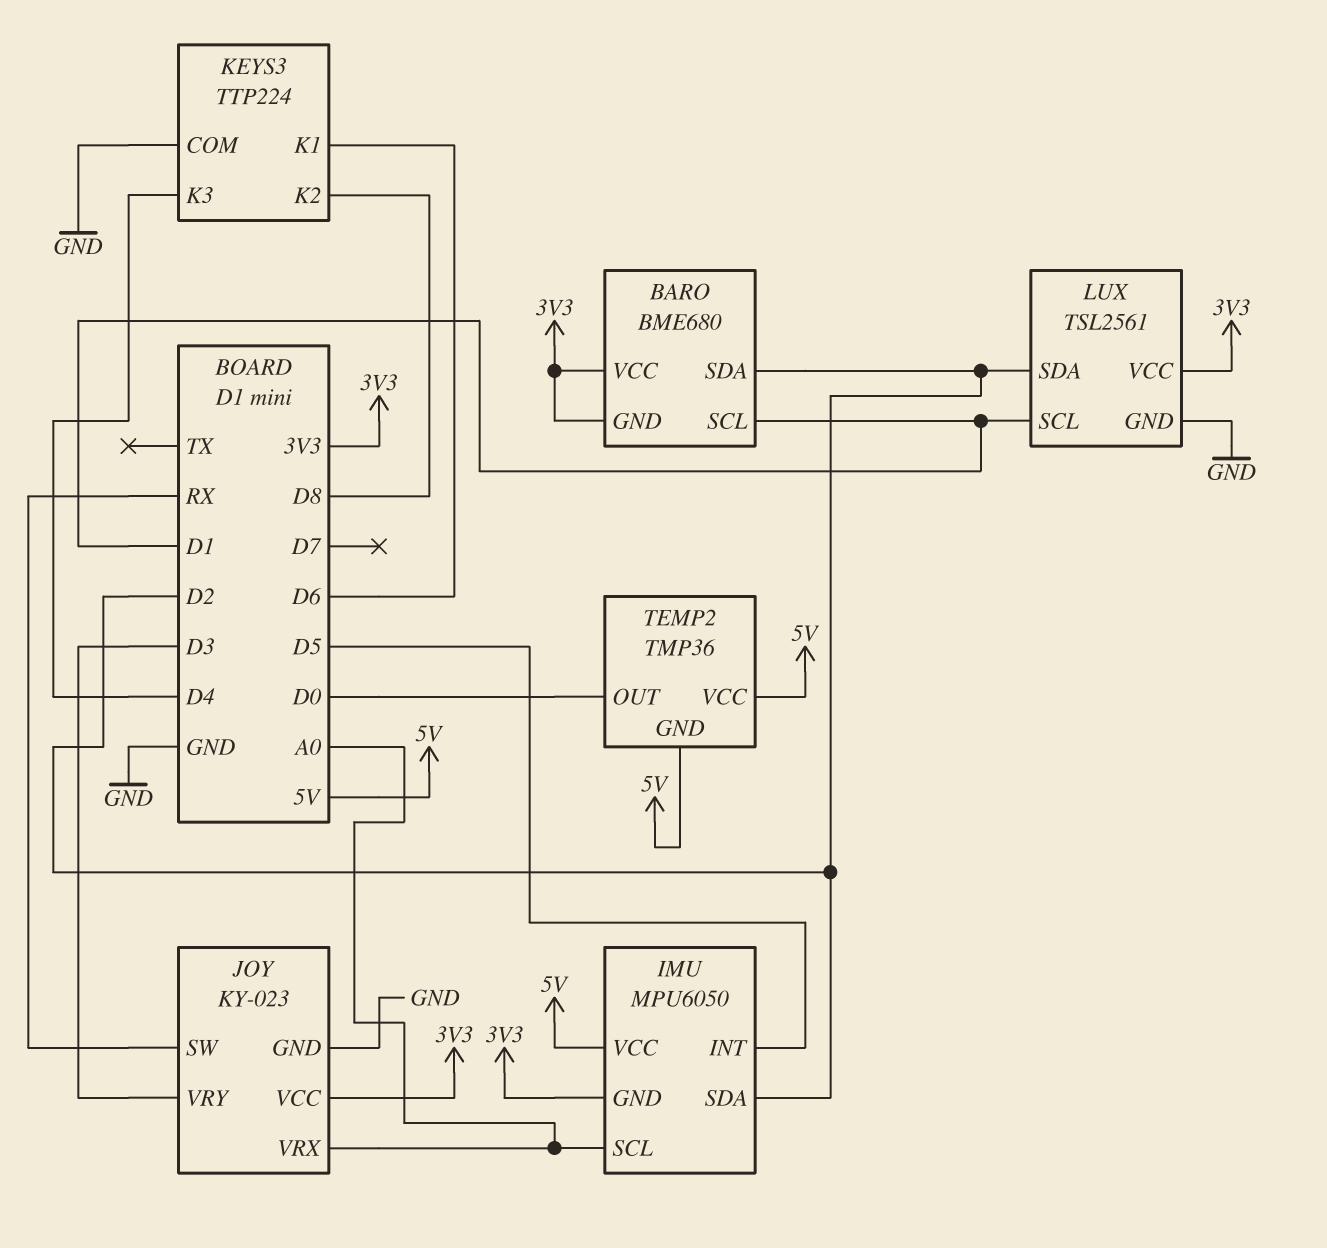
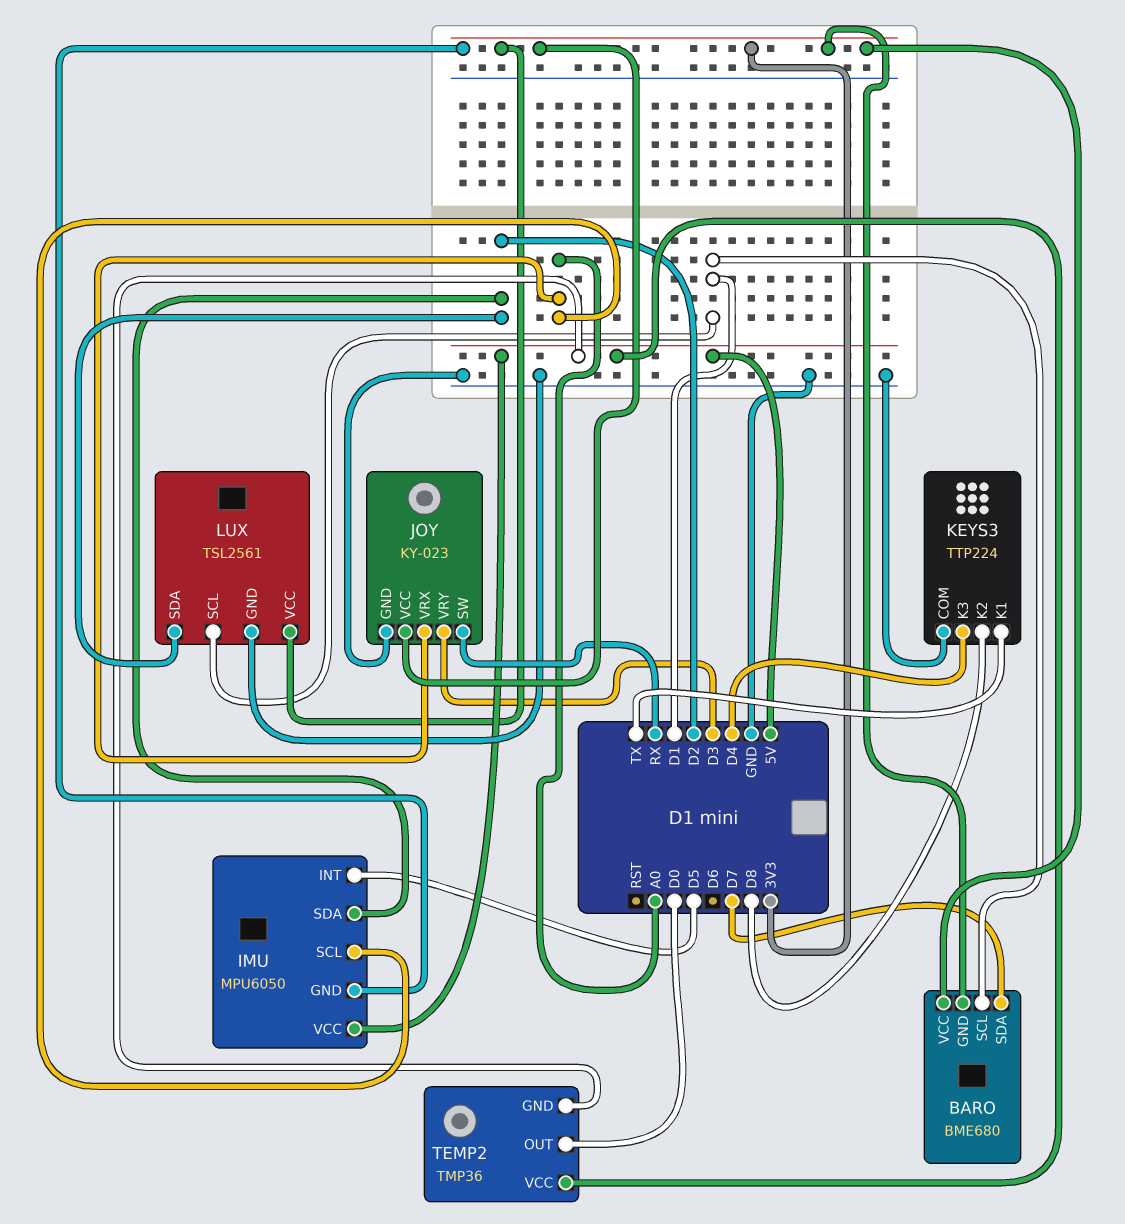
BARO pin SDA: D2 -> D7
KEYS3 pin K1: D6 -> TX

